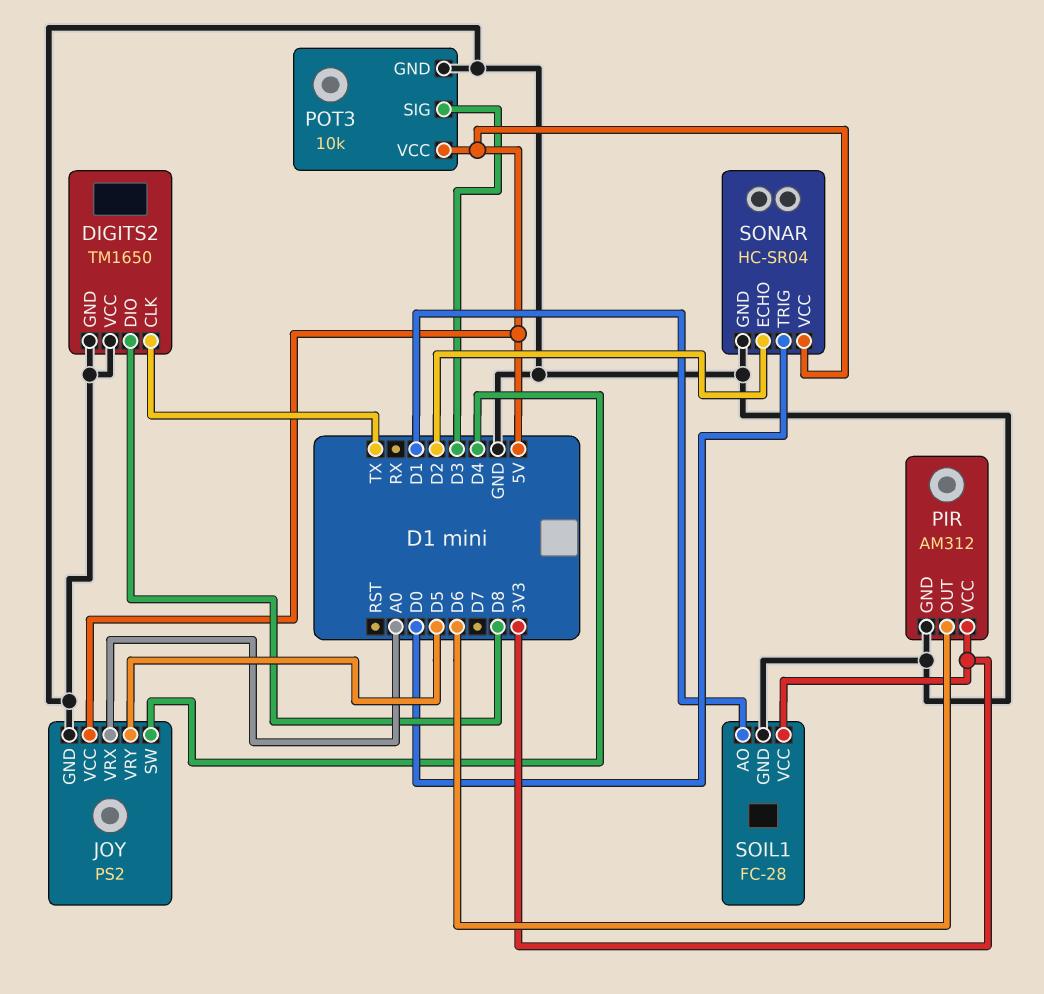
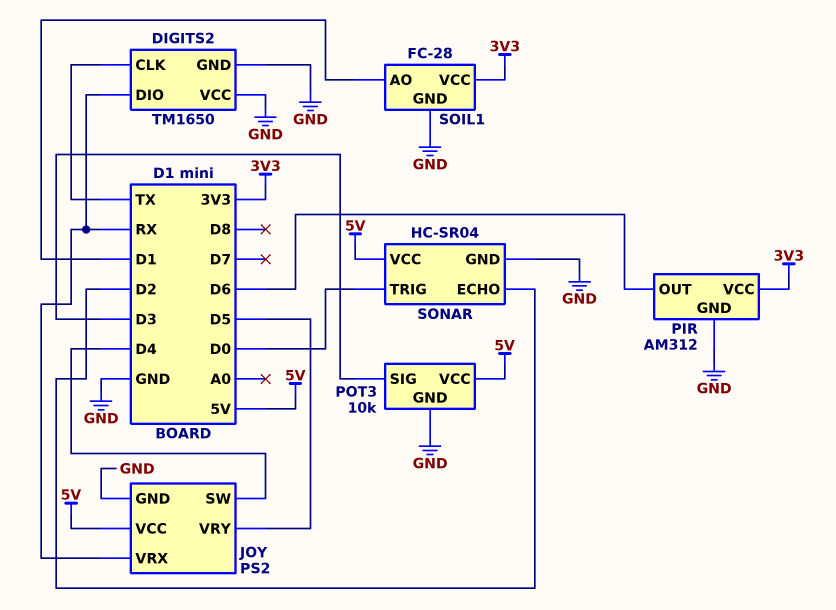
DIGITS2 pin DIO: D8 -> RX
JOY pin VRX: A0 -> RX

